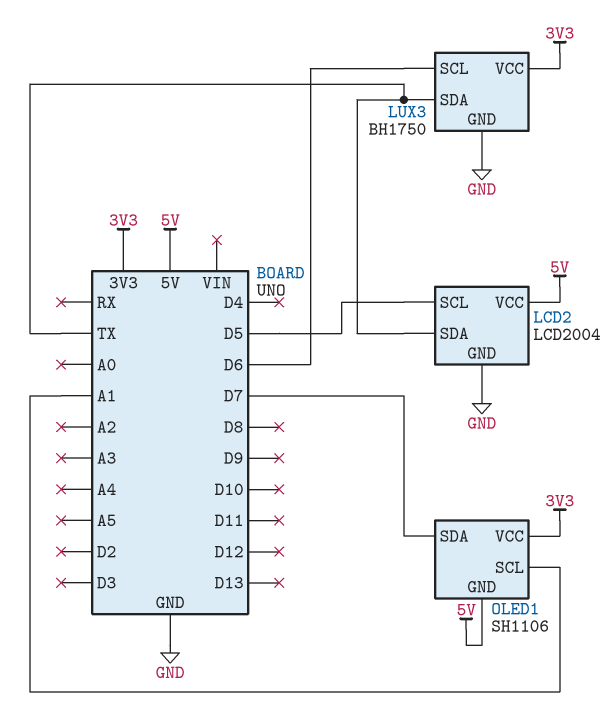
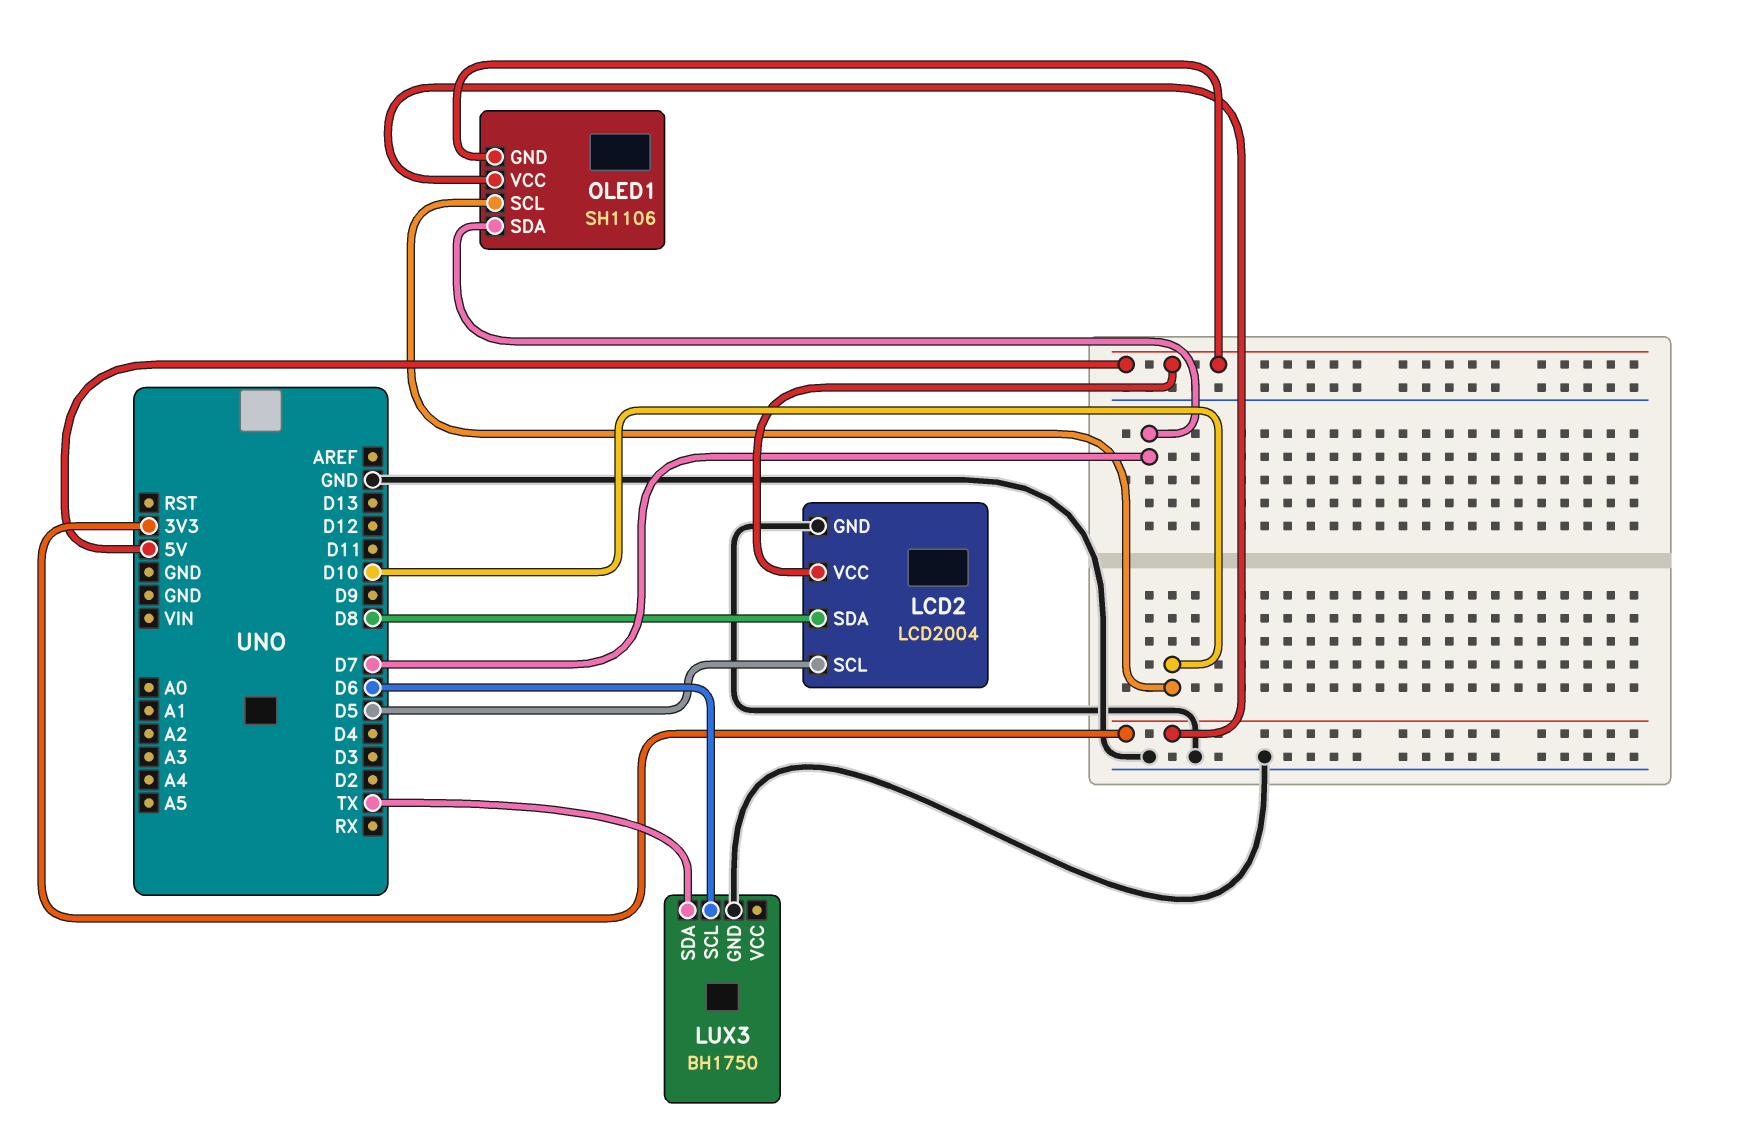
LCD2 pin SDA: TX -> D8
LUX3 pin VCC: 3V3 -> none
OLED1 pin SCL: A1 -> D10

